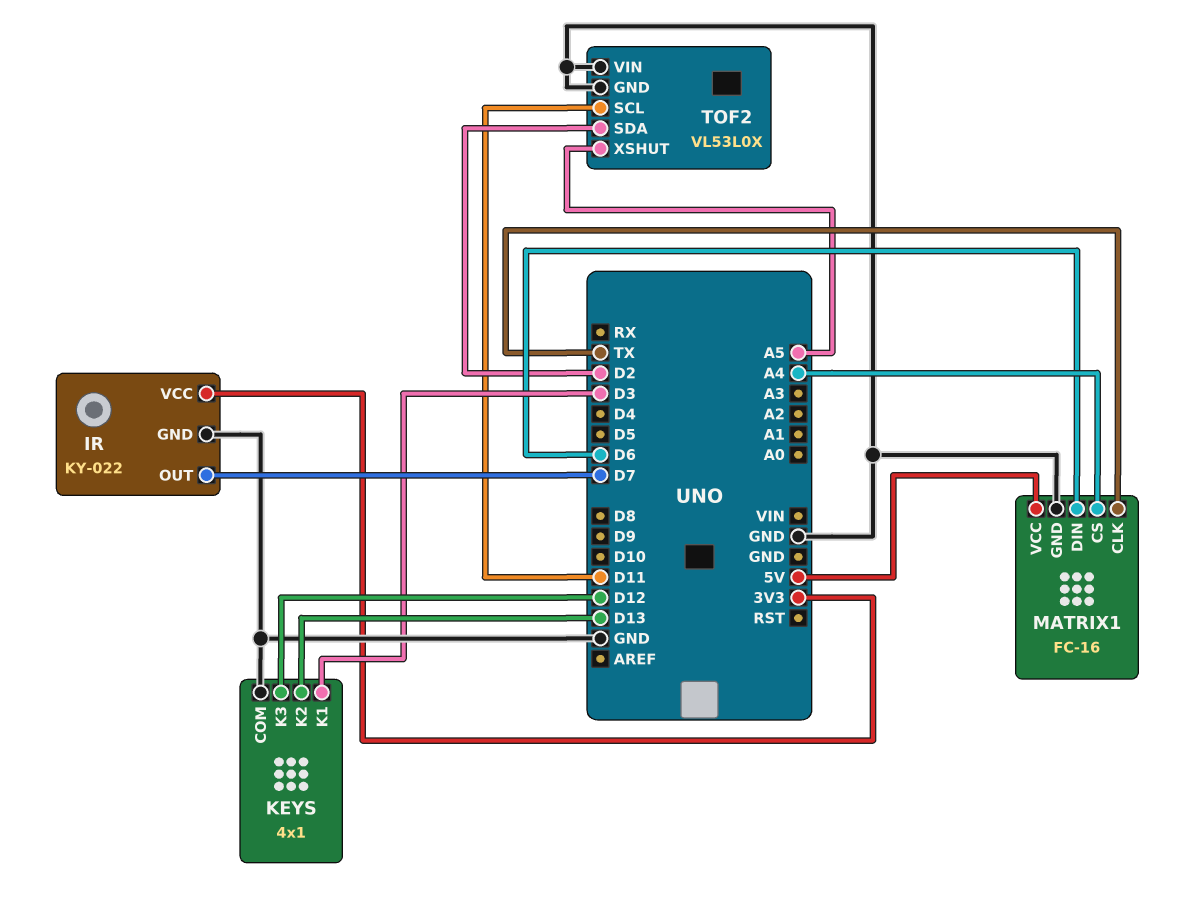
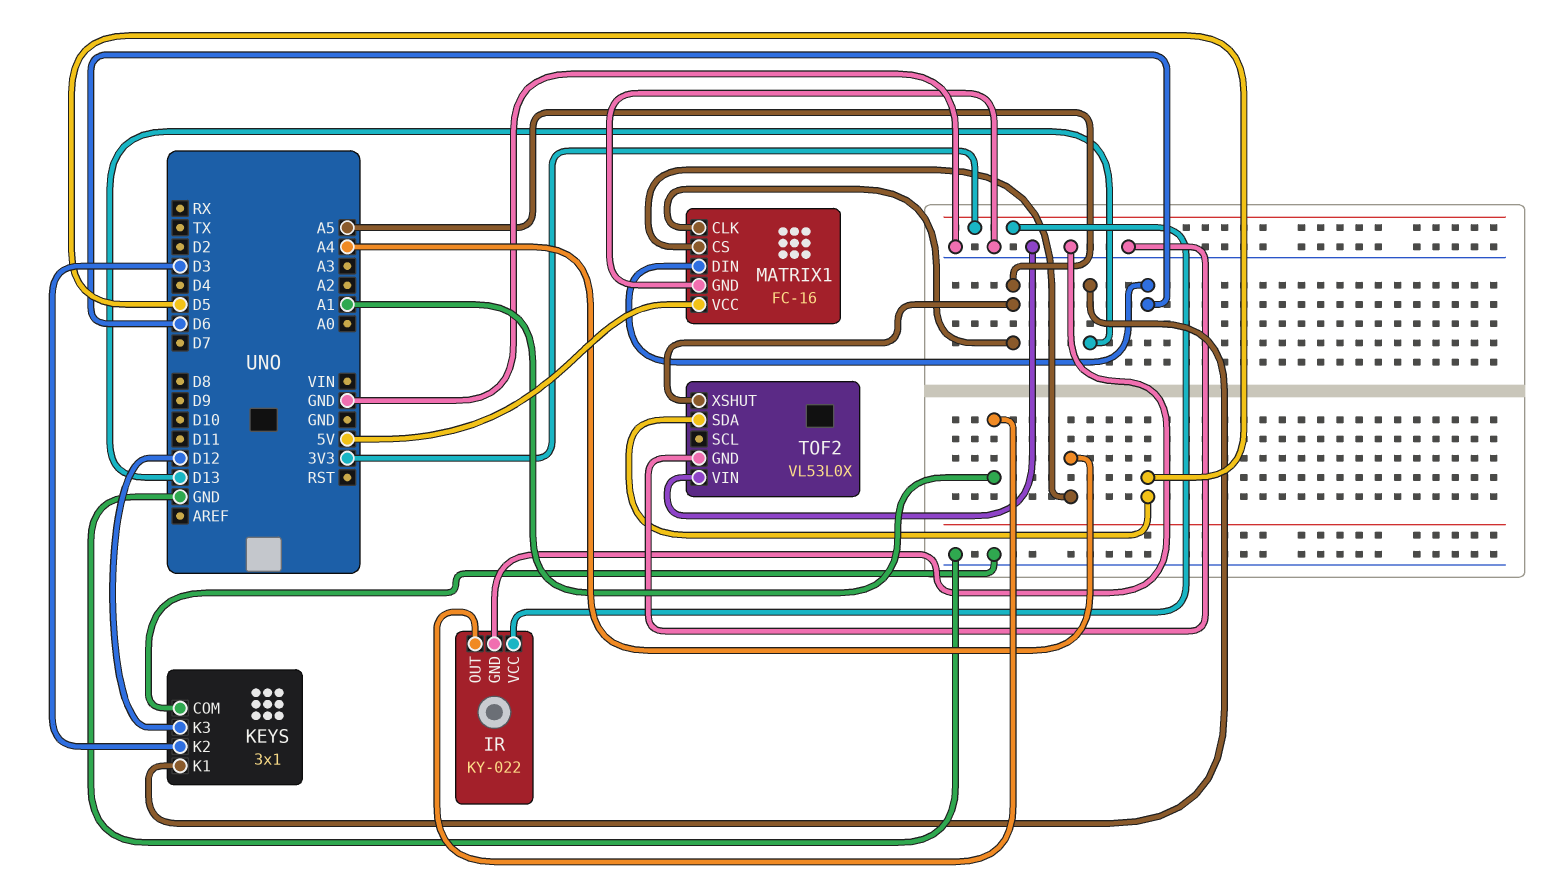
IR pin OUT: D7 -> A1
KEYS: 4x1 -> 3x1
KEYS pin K1: D3 -> D13
KEYS pin K2: D13 -> D3
MATRIX1 pin CLK: TX -> A5
TOF2 pin SCL: D11 -> none
TOF2 pin SDA: D2 -> D5

